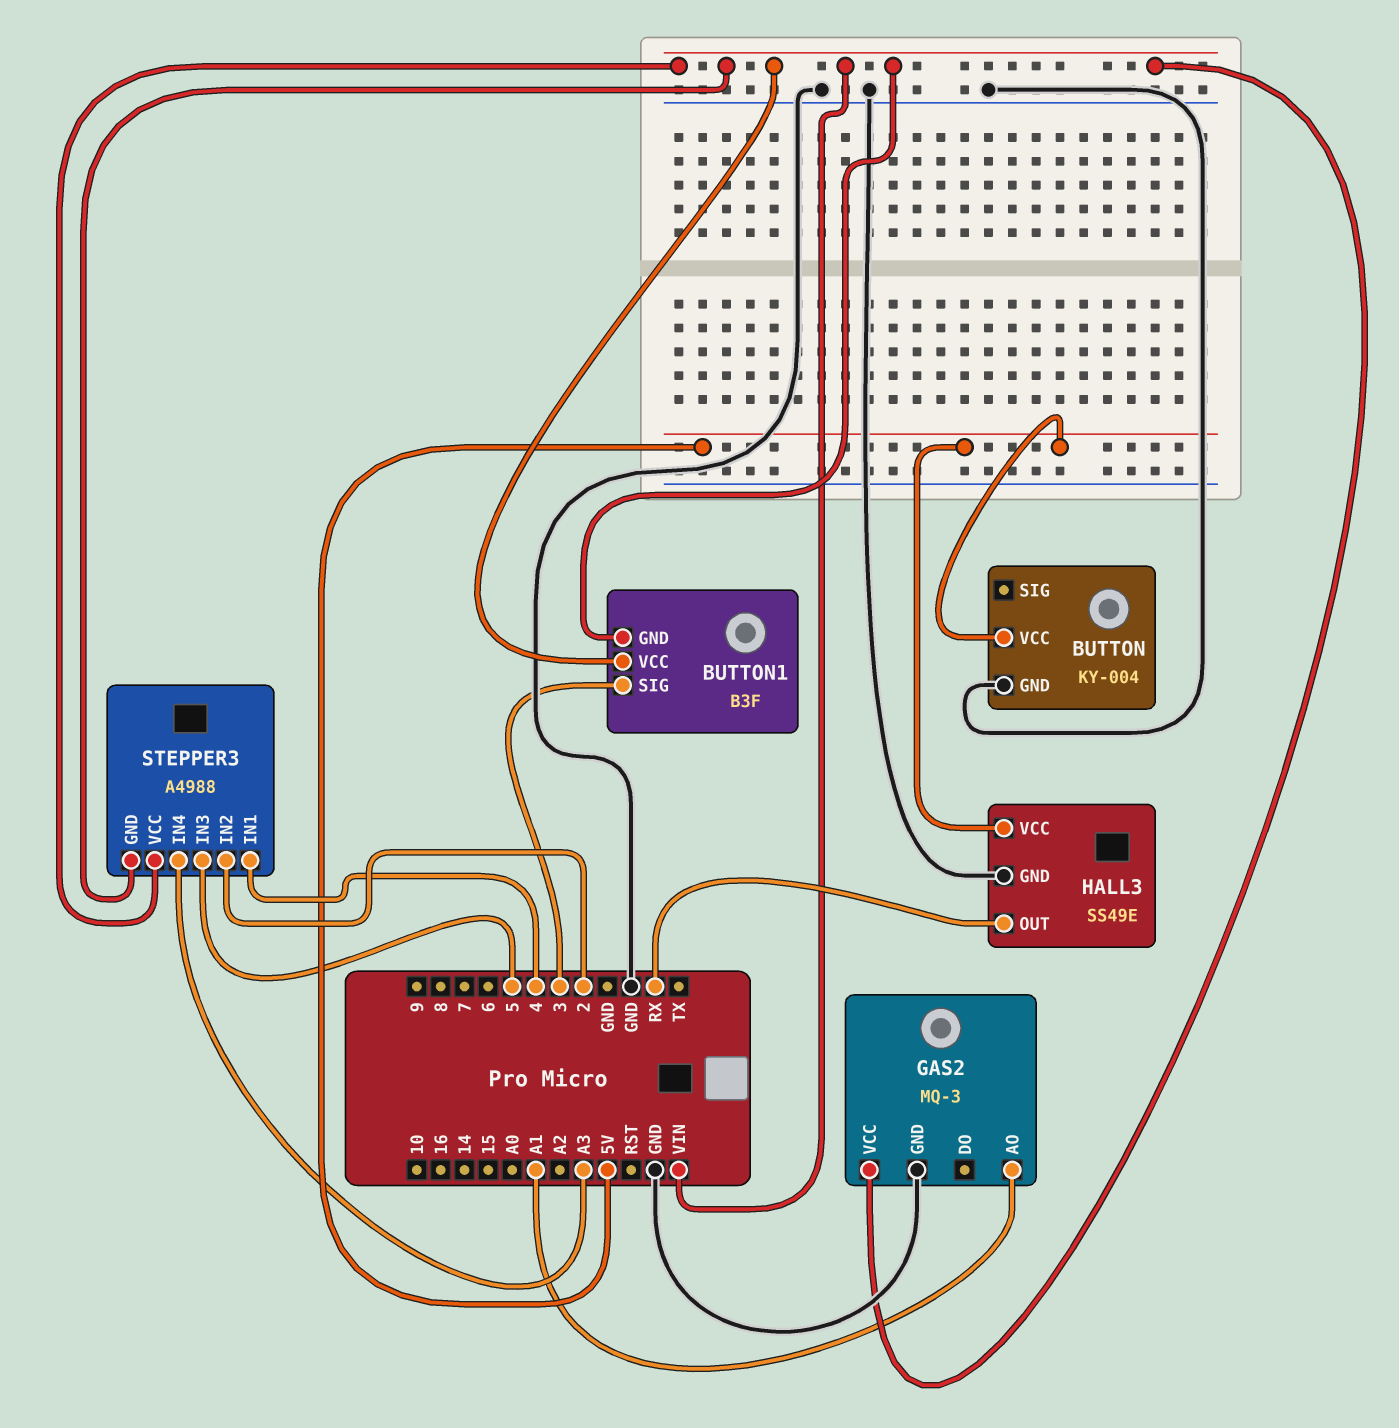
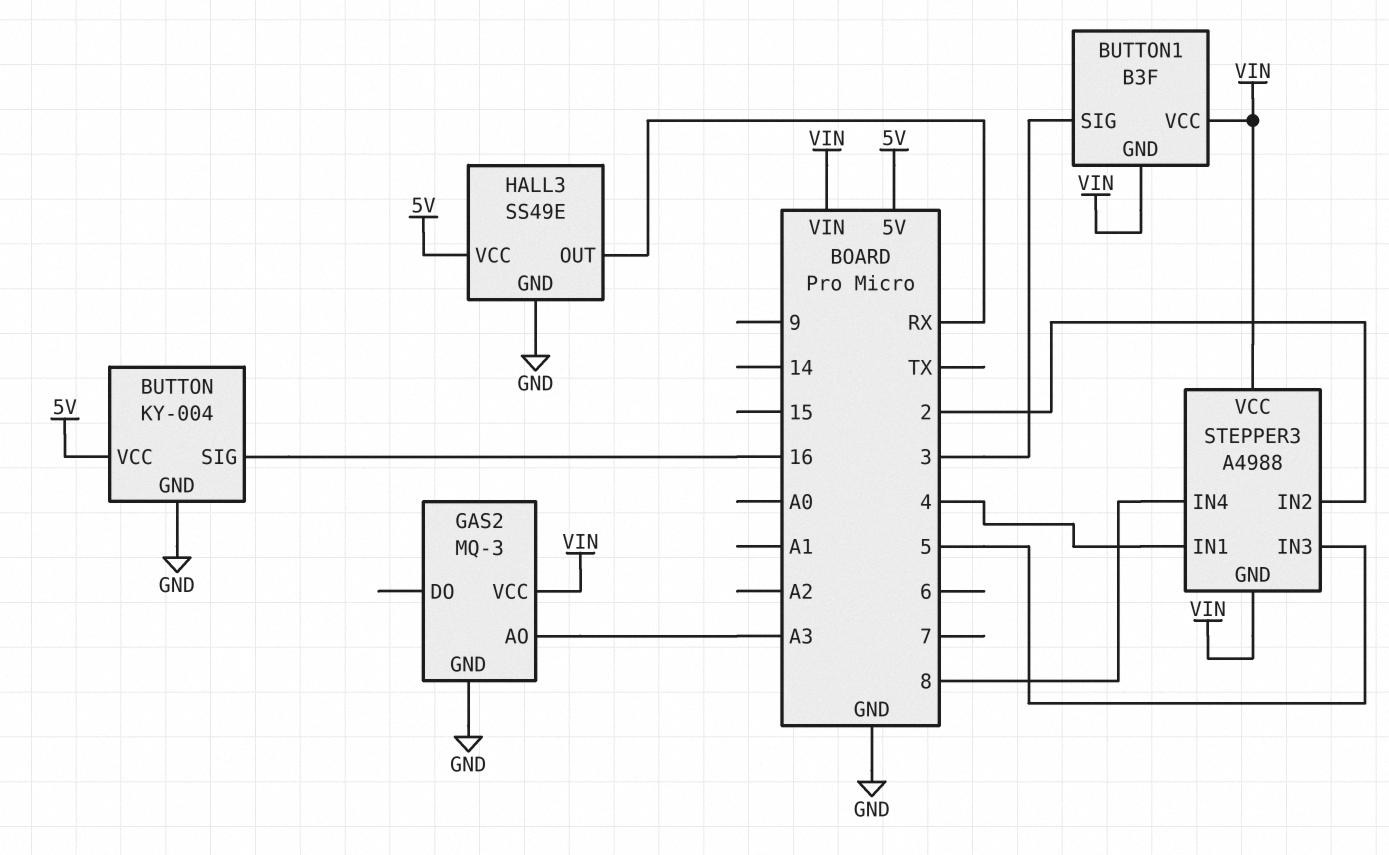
BUTTON pin SIG: none -> 16
GAS2 pin AO: A1 -> A3
STEPPER3 pin IN4: A3 -> 8

